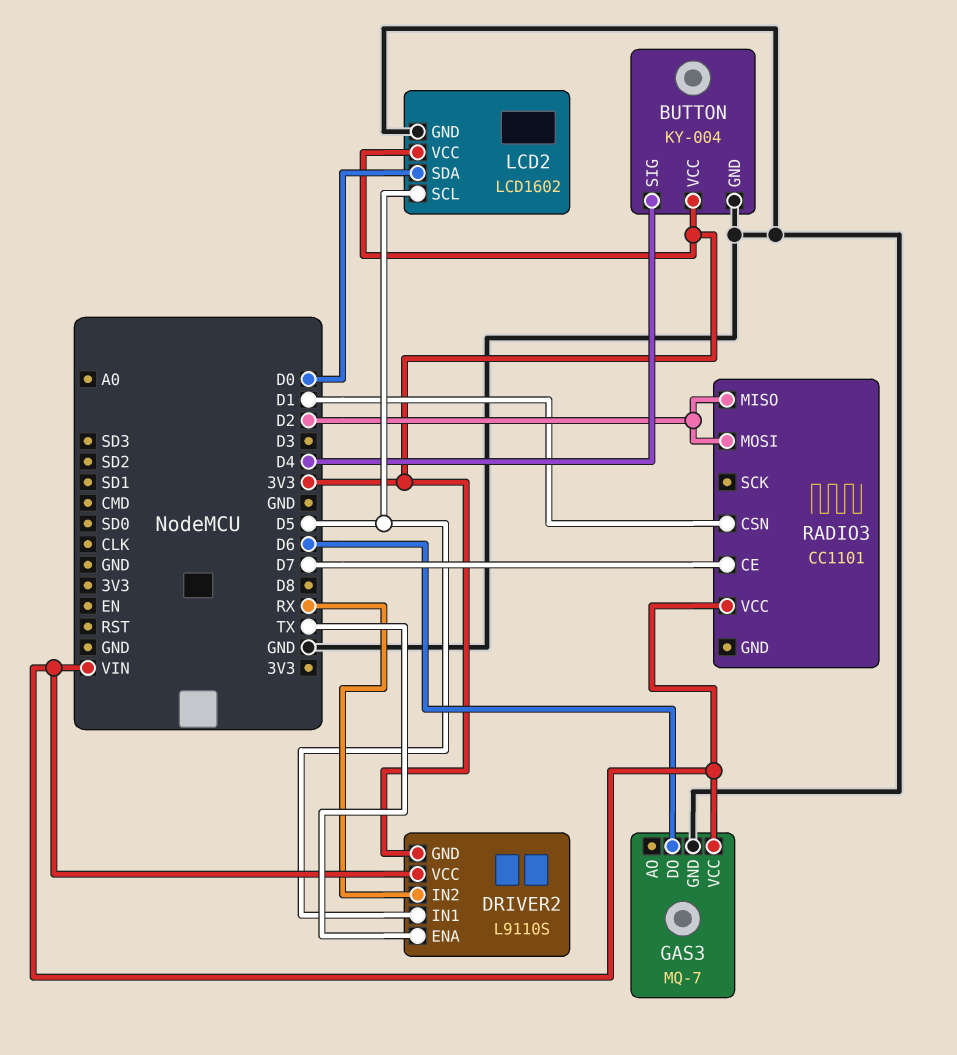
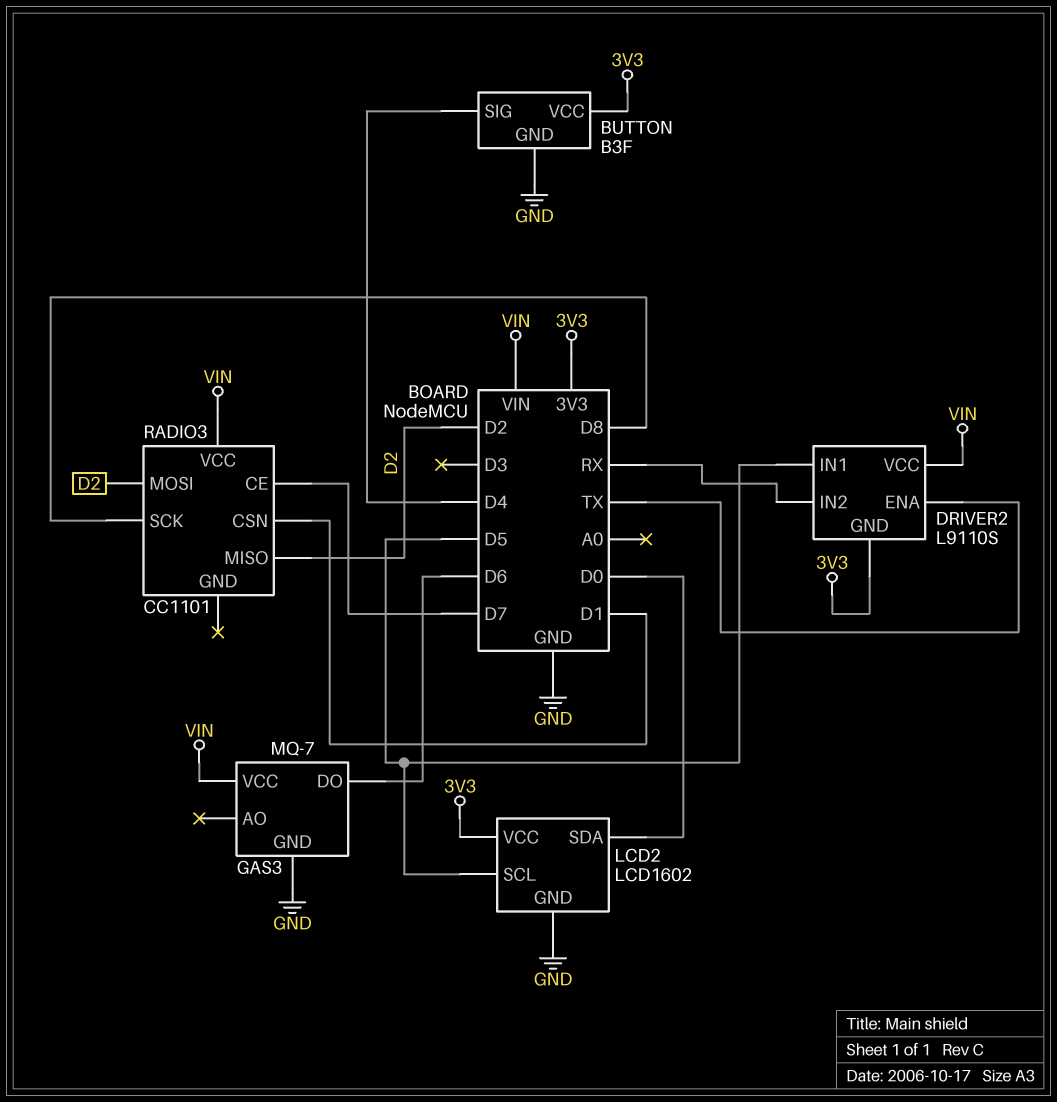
BUTTON: KY-004 -> B3F
RADIO3 pin SCK: none -> D8

